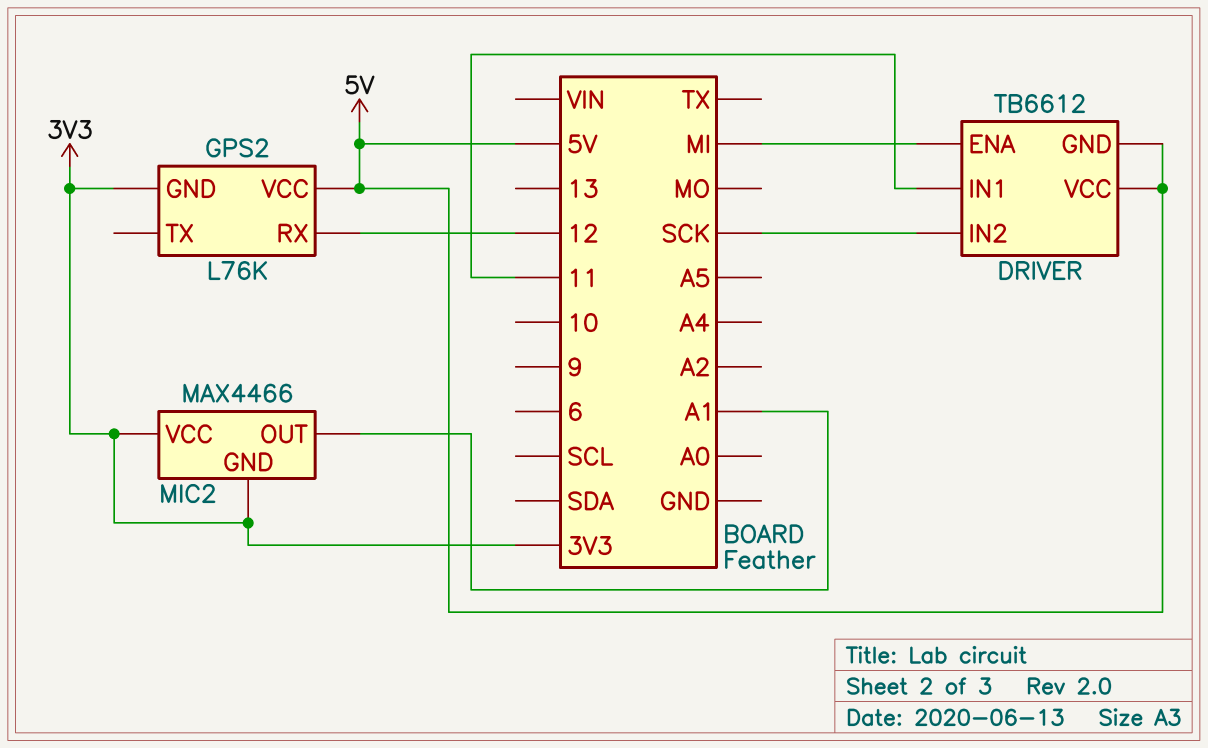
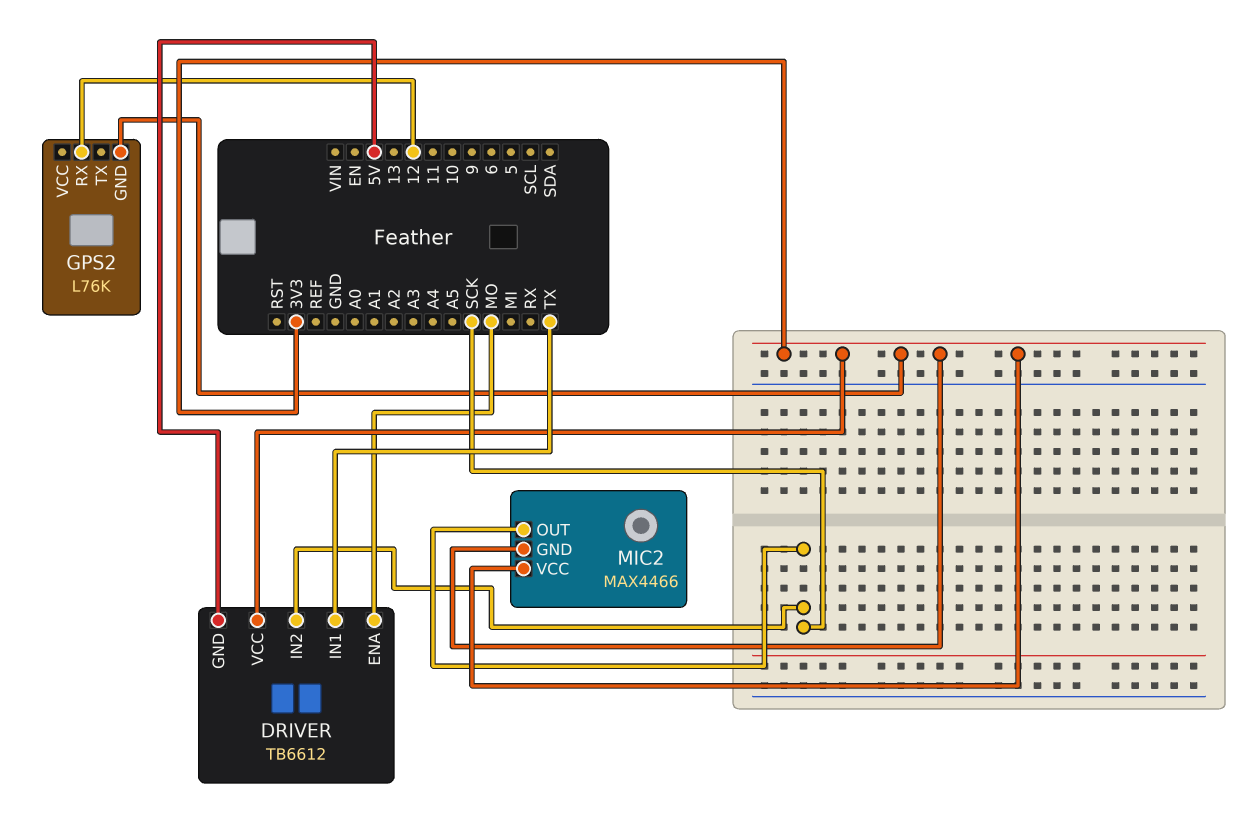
DRIVER pin ENA: MI -> MO
DRIVER pin IN1: 11 -> TX
DRIVER pin VCC: 5V -> 3V3
GPS2 pin VCC: 5V -> none
MIC2 pin OUT: A1 -> SCK

